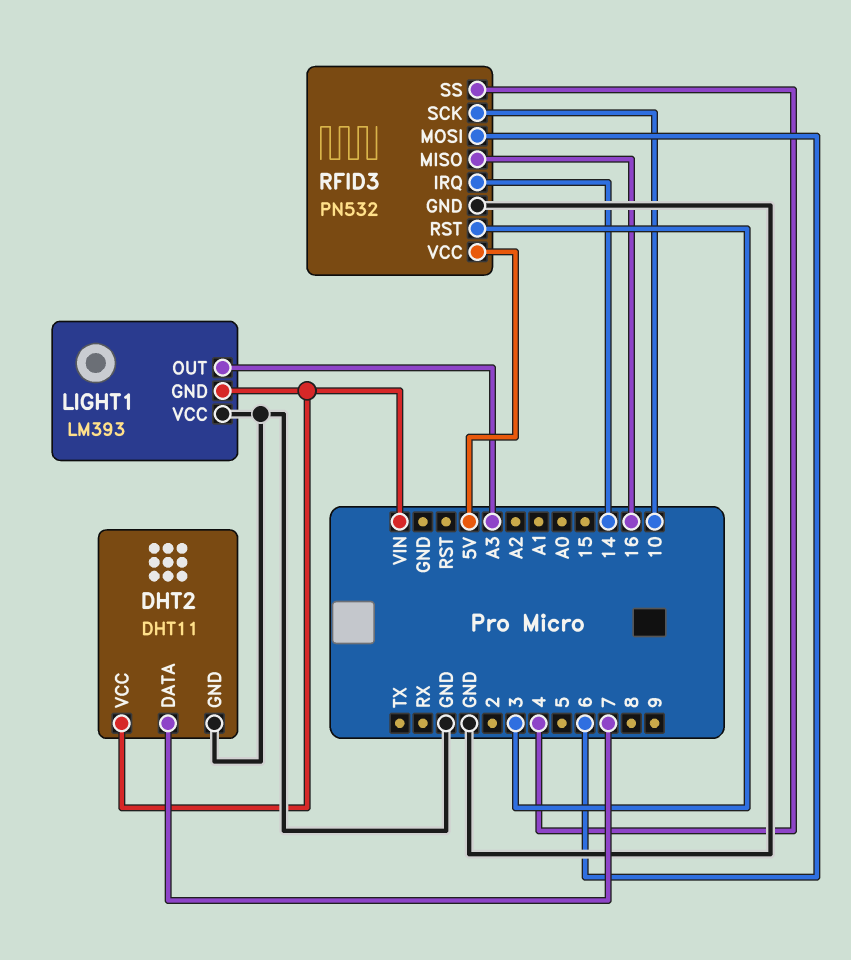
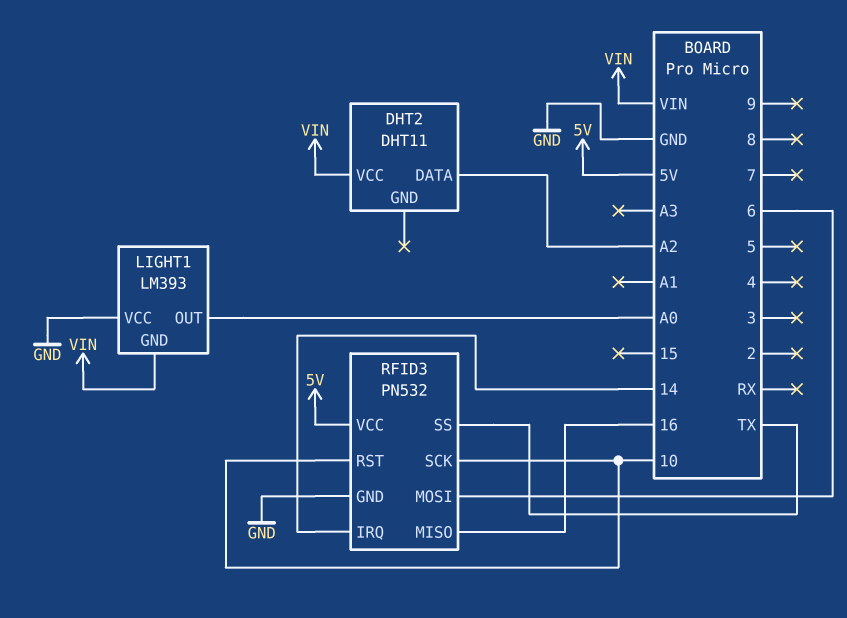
DHT2 pin DATA: 7 -> A2
DHT2 pin GND: GND -> none
LIGHT1 pin OUT: A3 -> A0
RFID3 pin RST: 3 -> 10
RFID3 pin SS: 4 -> TX

